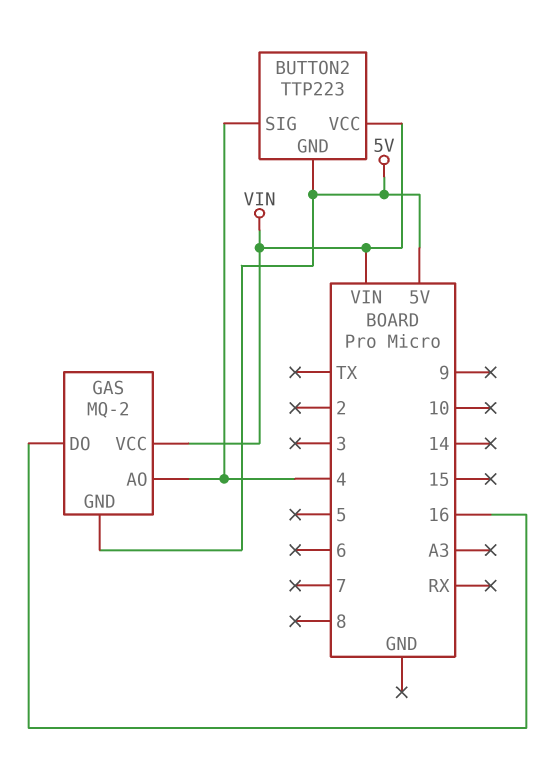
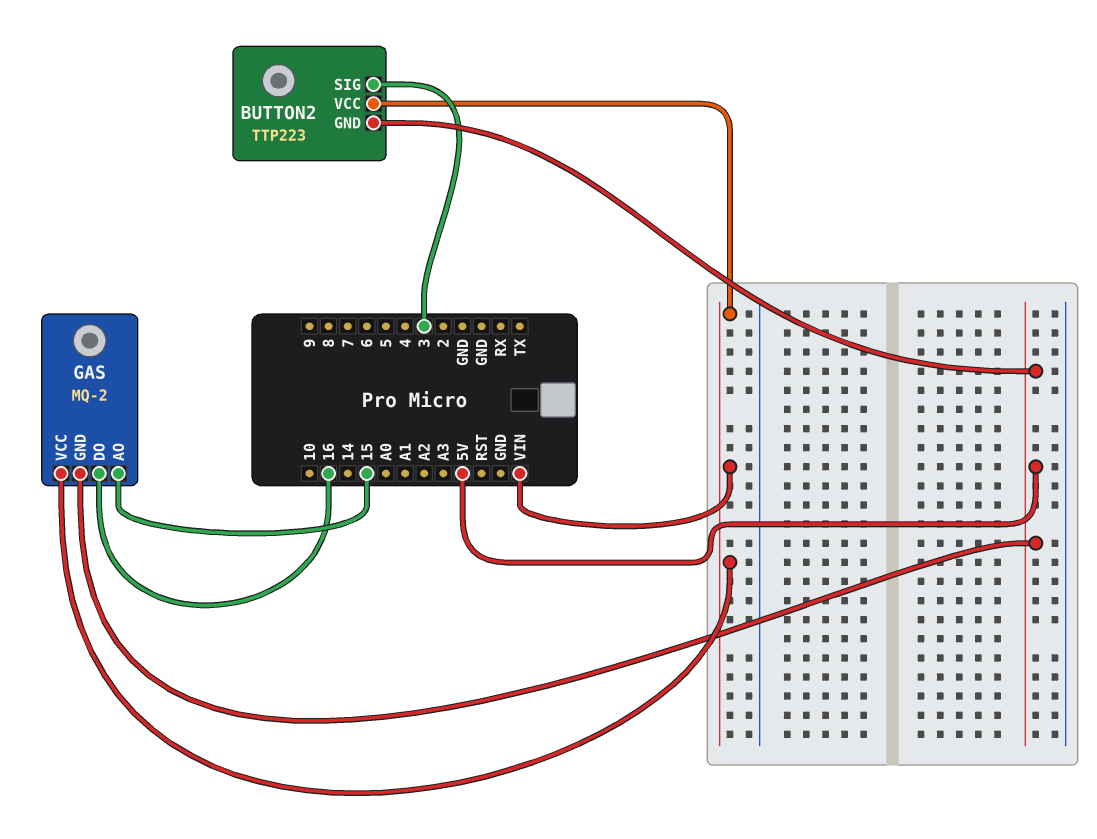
BUTTON2 pin SIG: 4 -> 3
GAS pin AO: 4 -> 15

